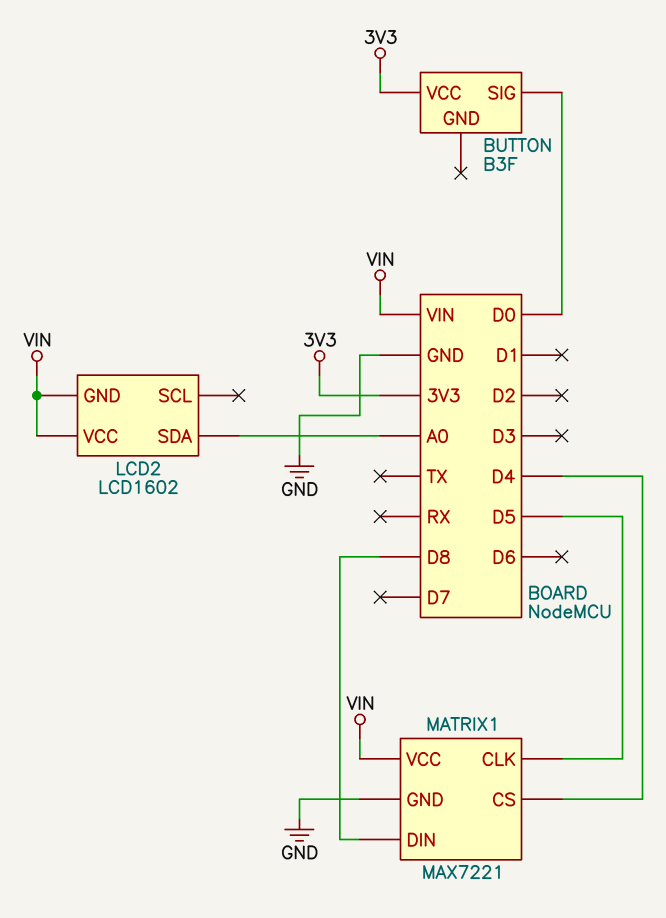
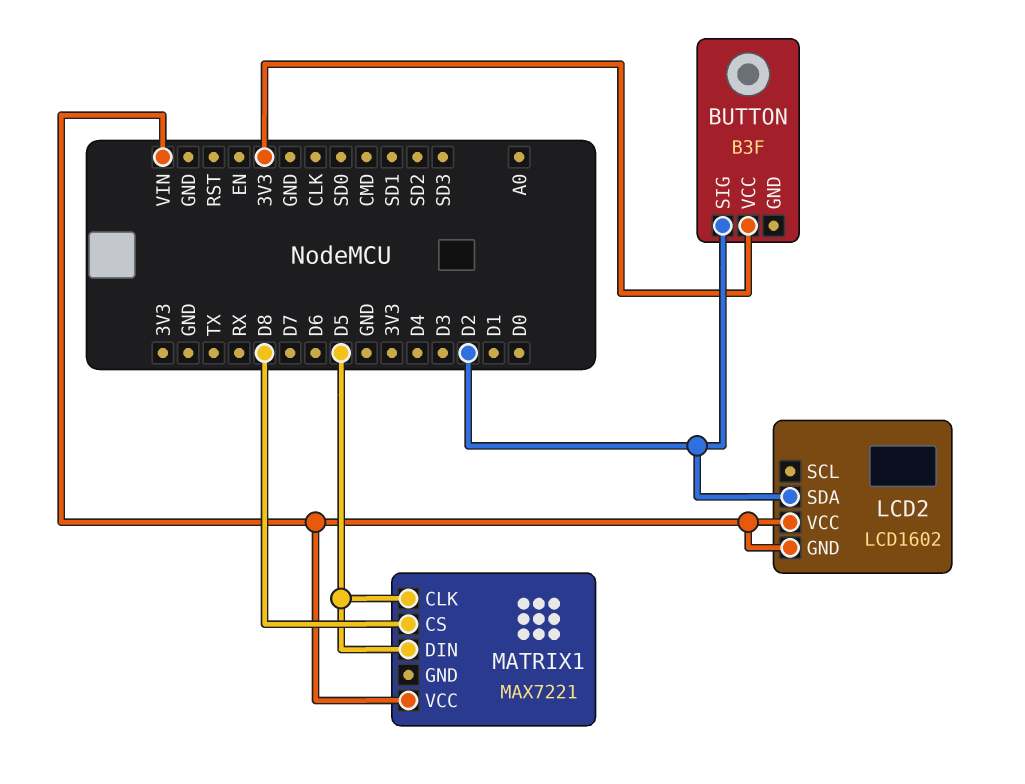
BUTTON pin SIG: D0 -> D2
LCD2 pin SDA: A0 -> D2
MATRIX1 pin CS: D4 -> D8
MATRIX1 pin DIN: D8 -> D5
MATRIX1 pin GND: GND -> none

